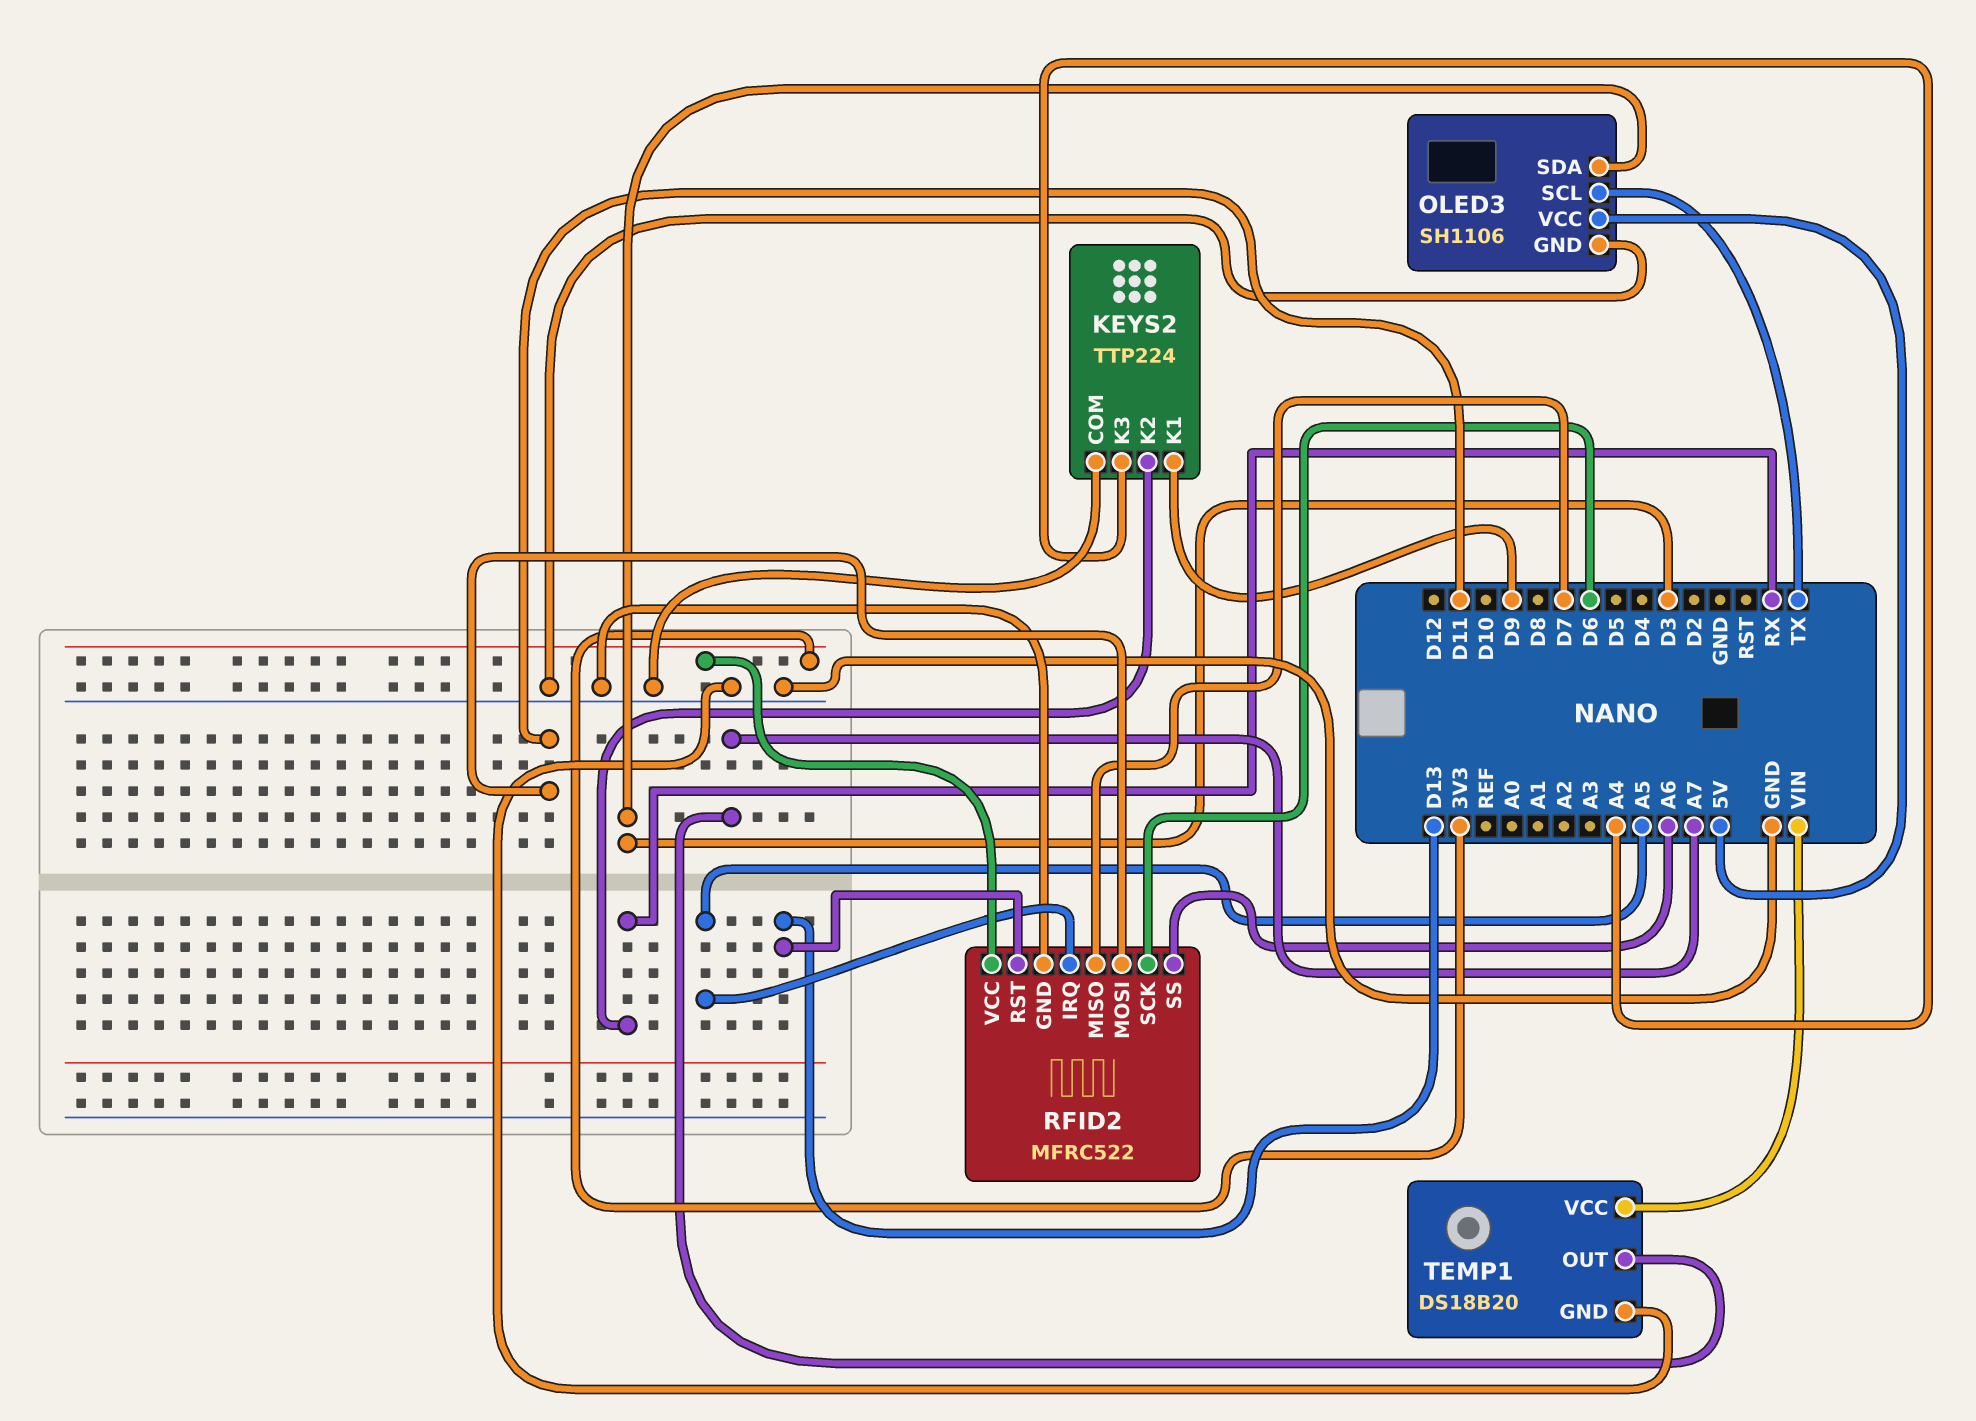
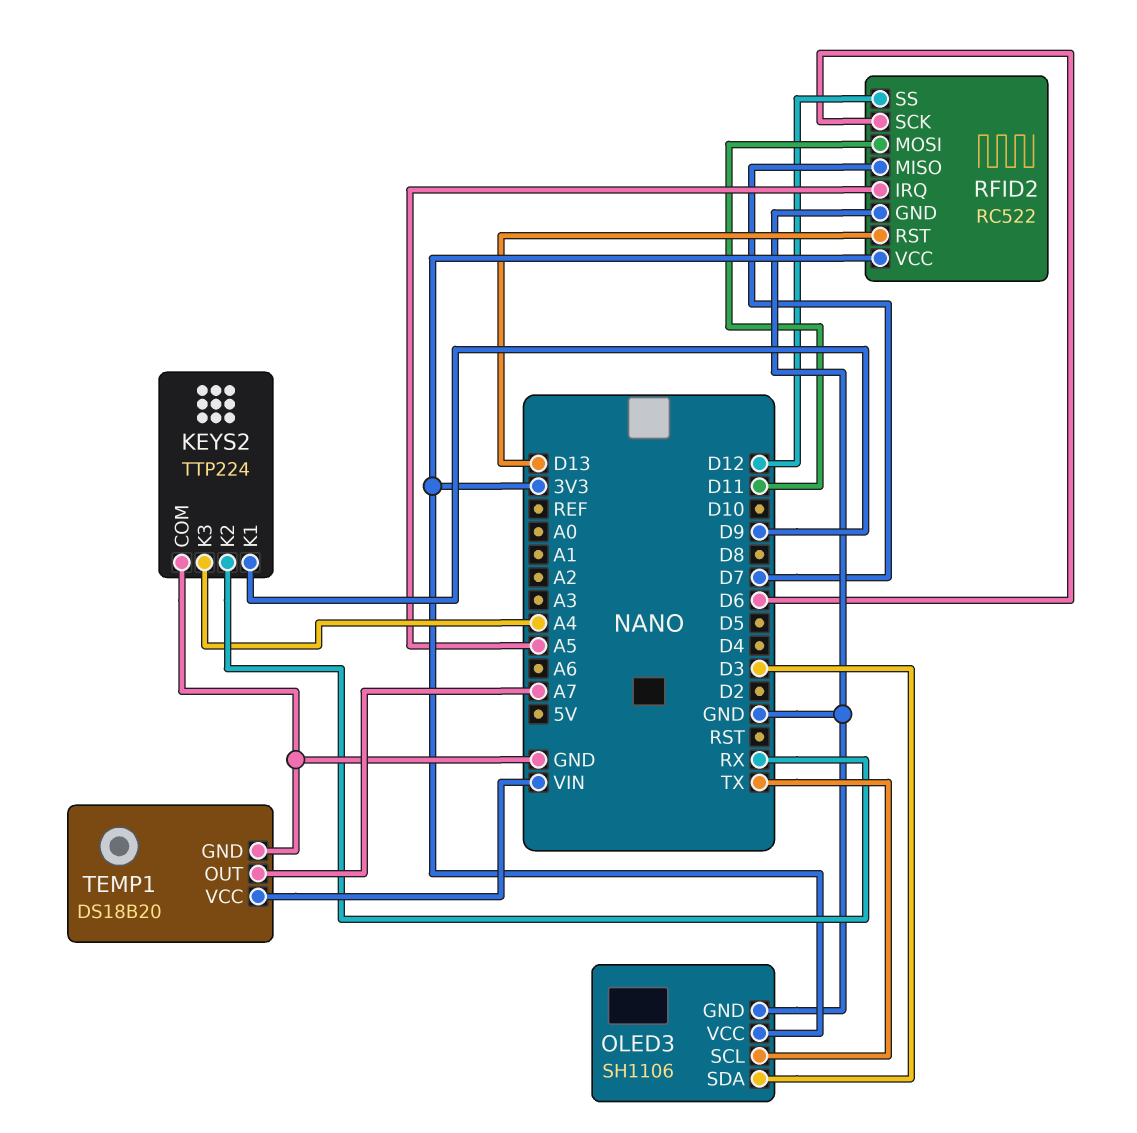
OLED3 pin VCC: 5V -> 3V3
RFID2: MFRC522 -> RC522
RFID2 pin SS: A6 -> D12

